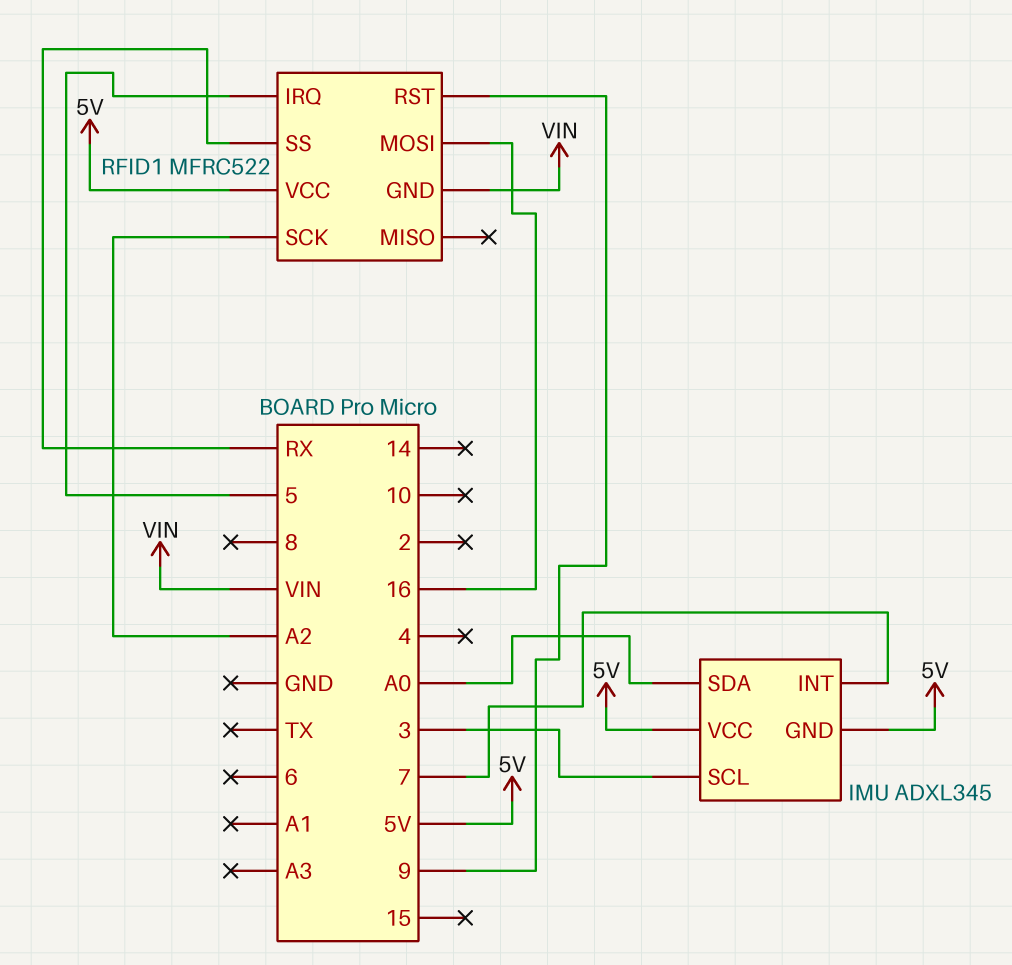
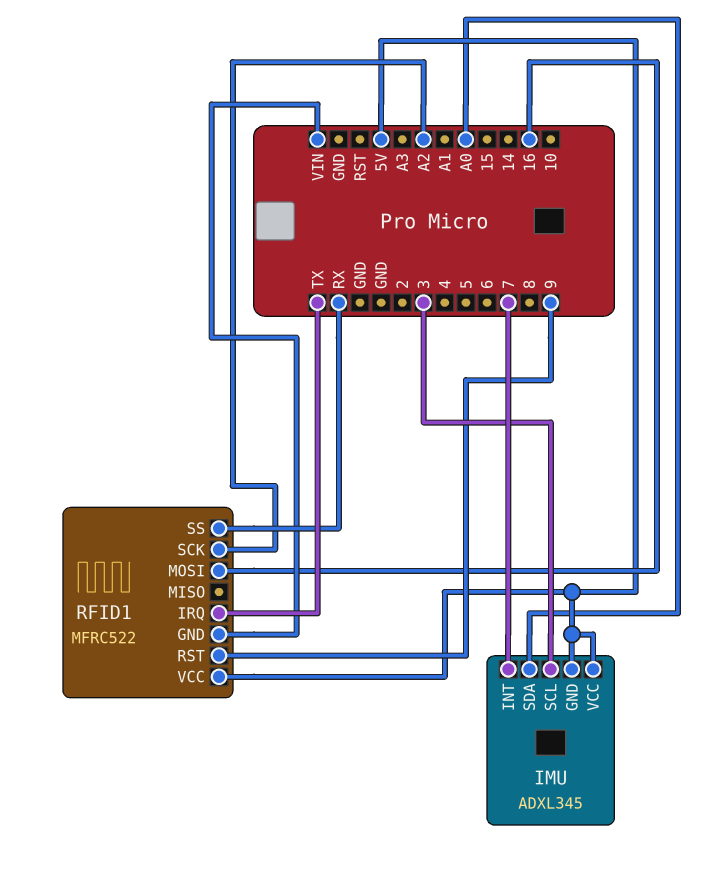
RFID1 pin IRQ: 5 -> TX

